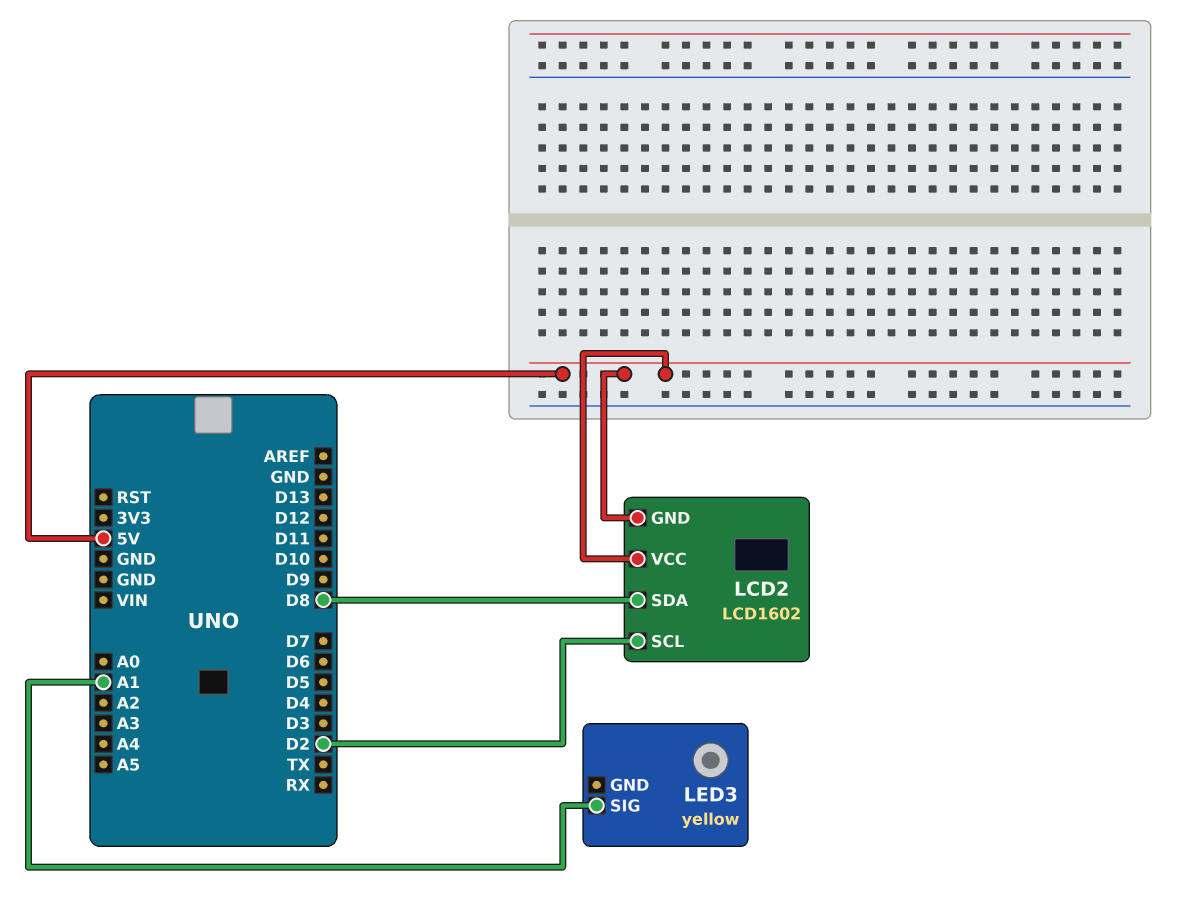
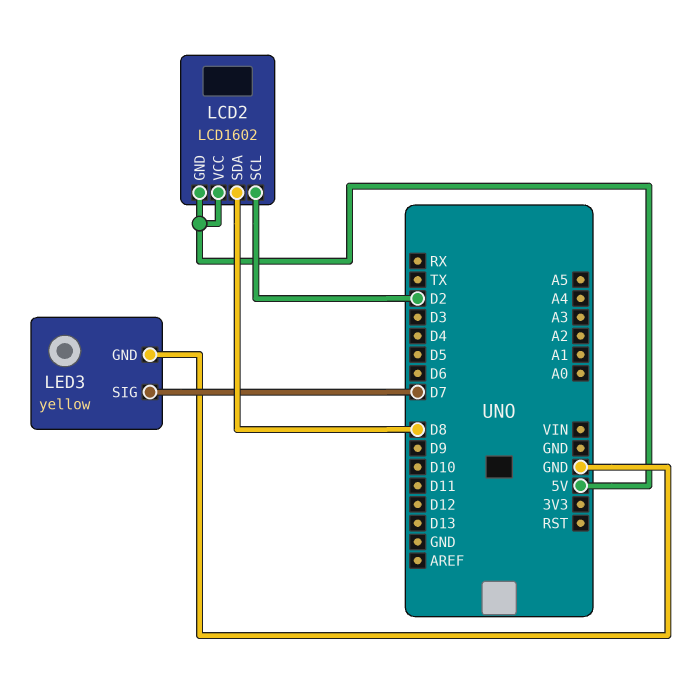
LED3 pin GND: none -> GND
LED3 pin SIG: A1 -> D7

